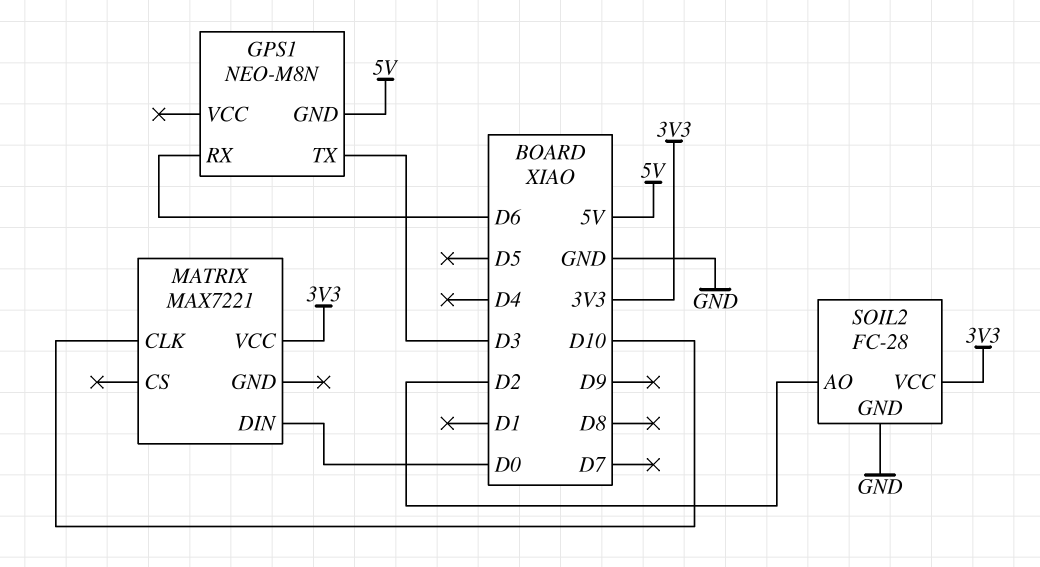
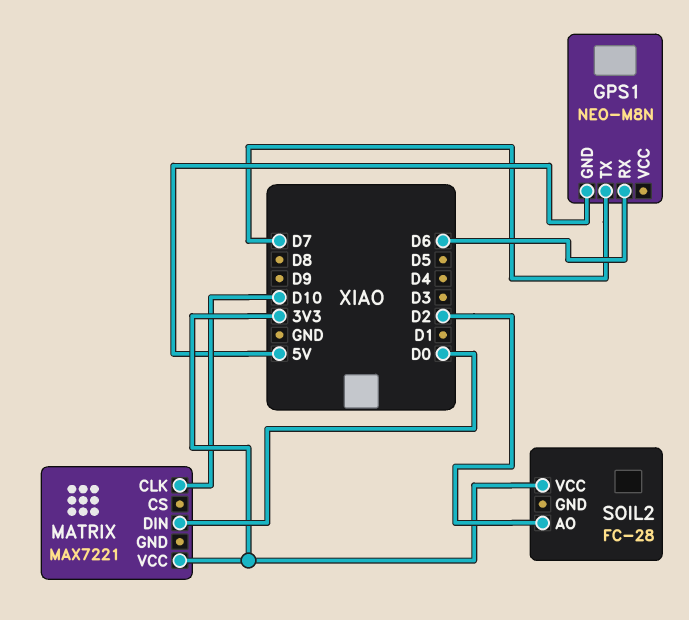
GPS1 pin TX: D3 -> D7
SOIL2 pin GND: GND -> none

